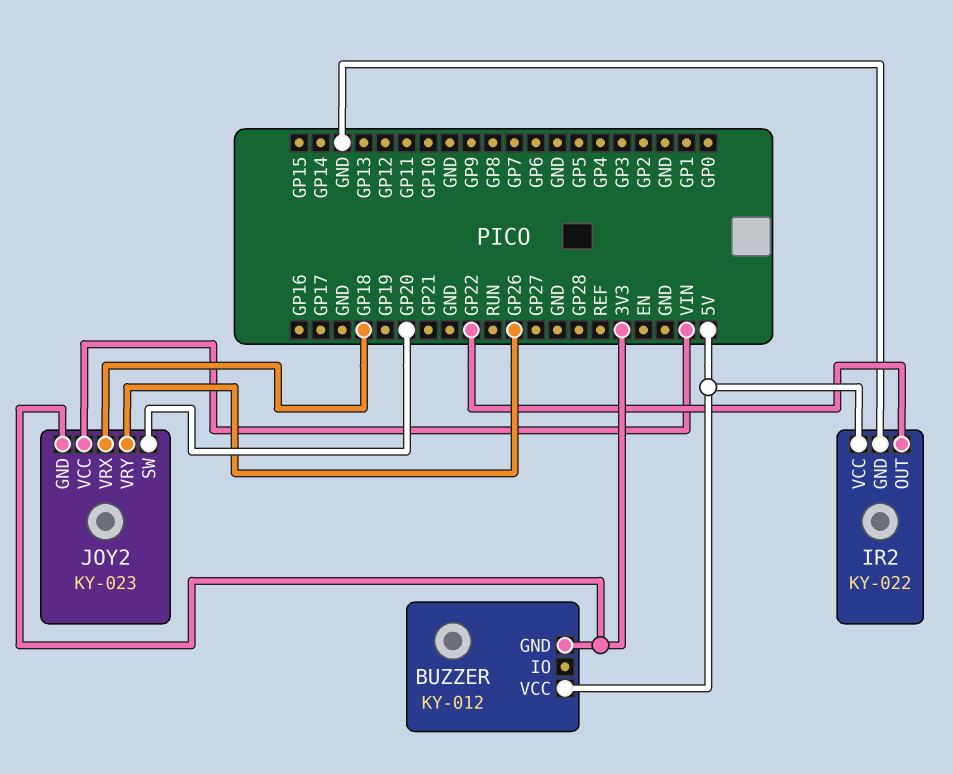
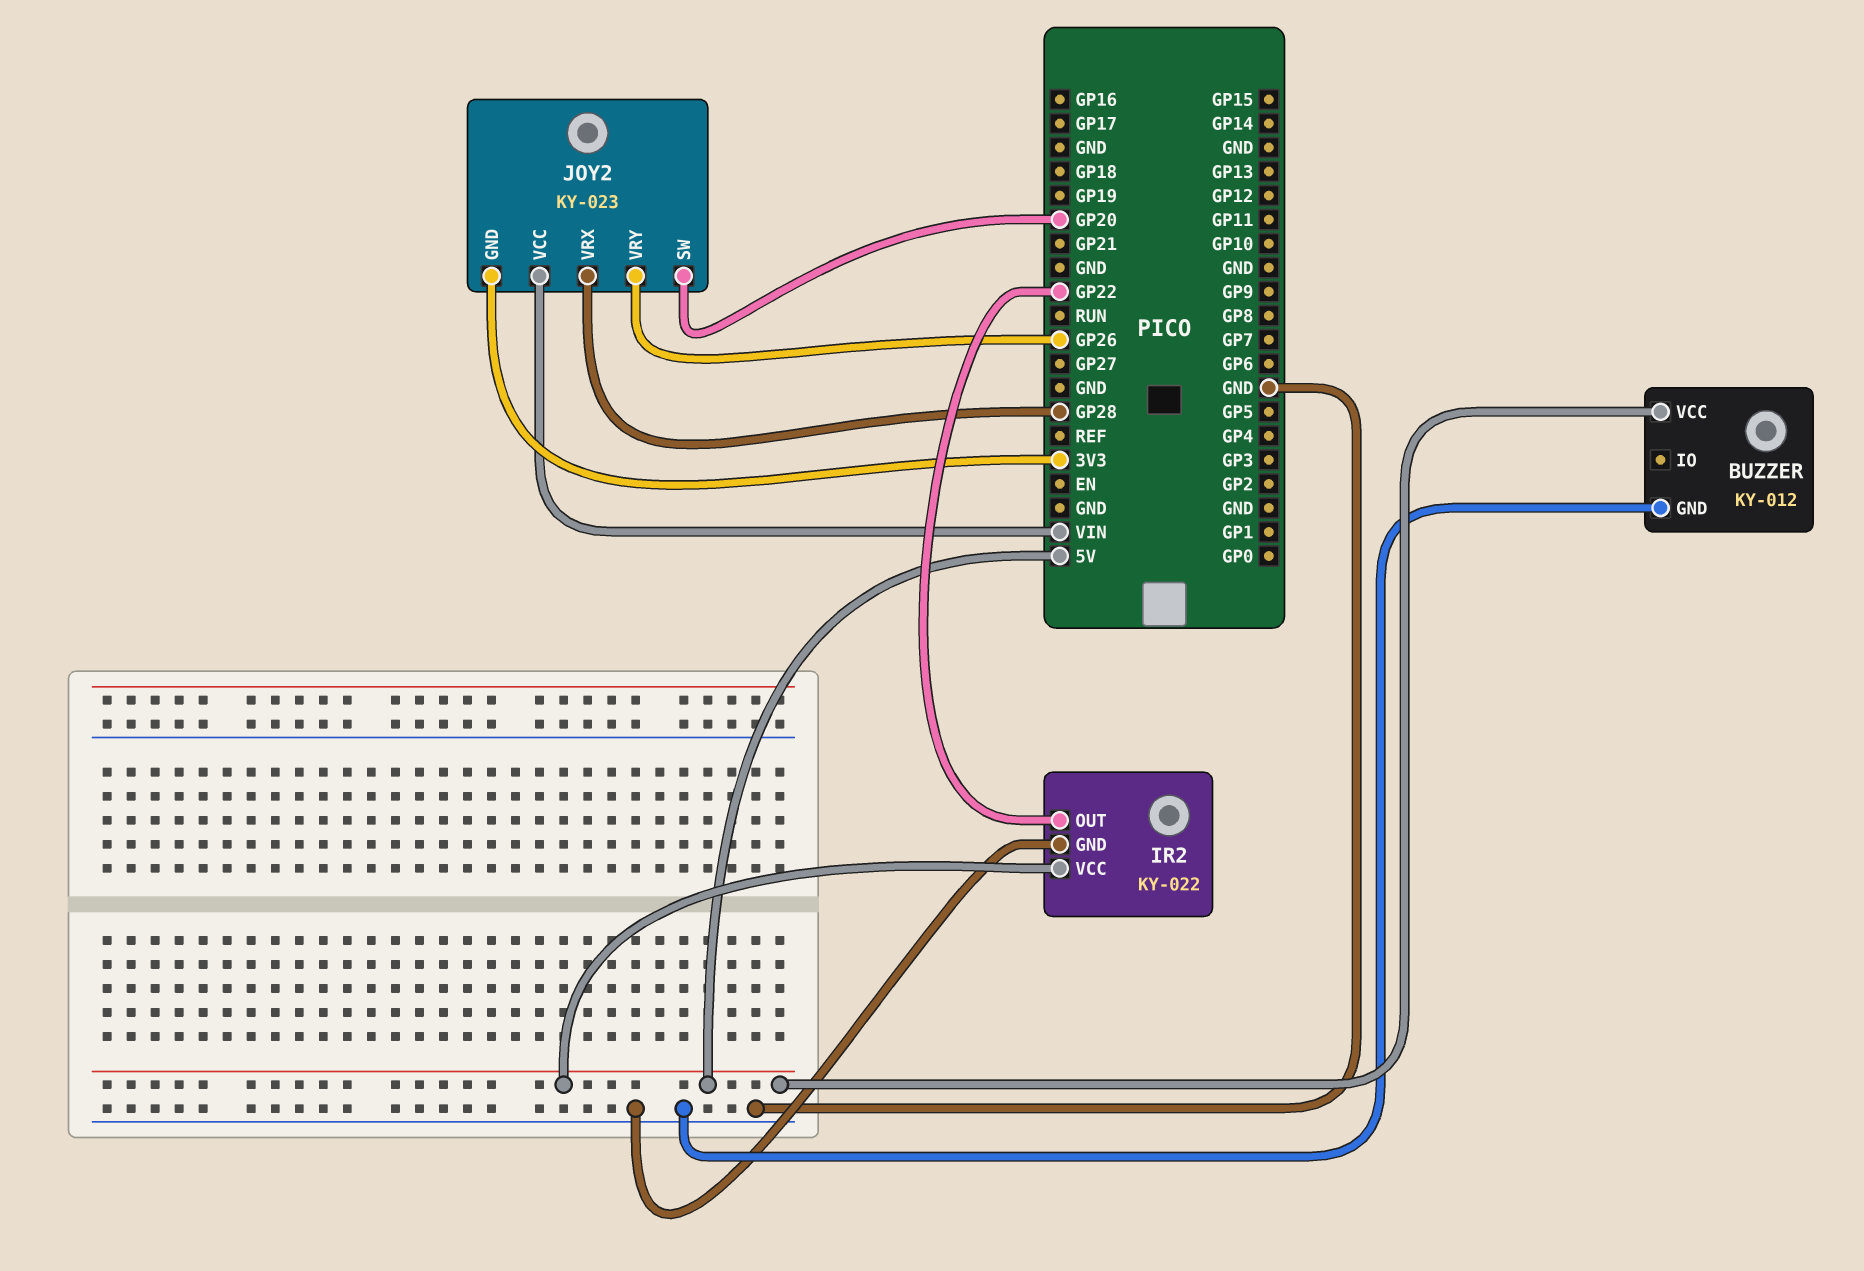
BUZZER pin GND: 3V3 -> GND
JOY2 pin VRX: GP18 -> GP28

